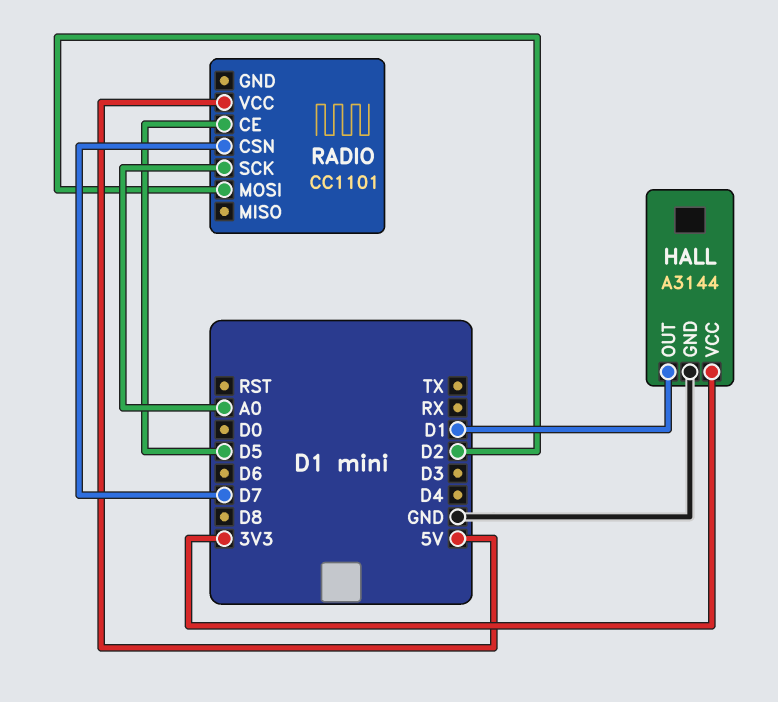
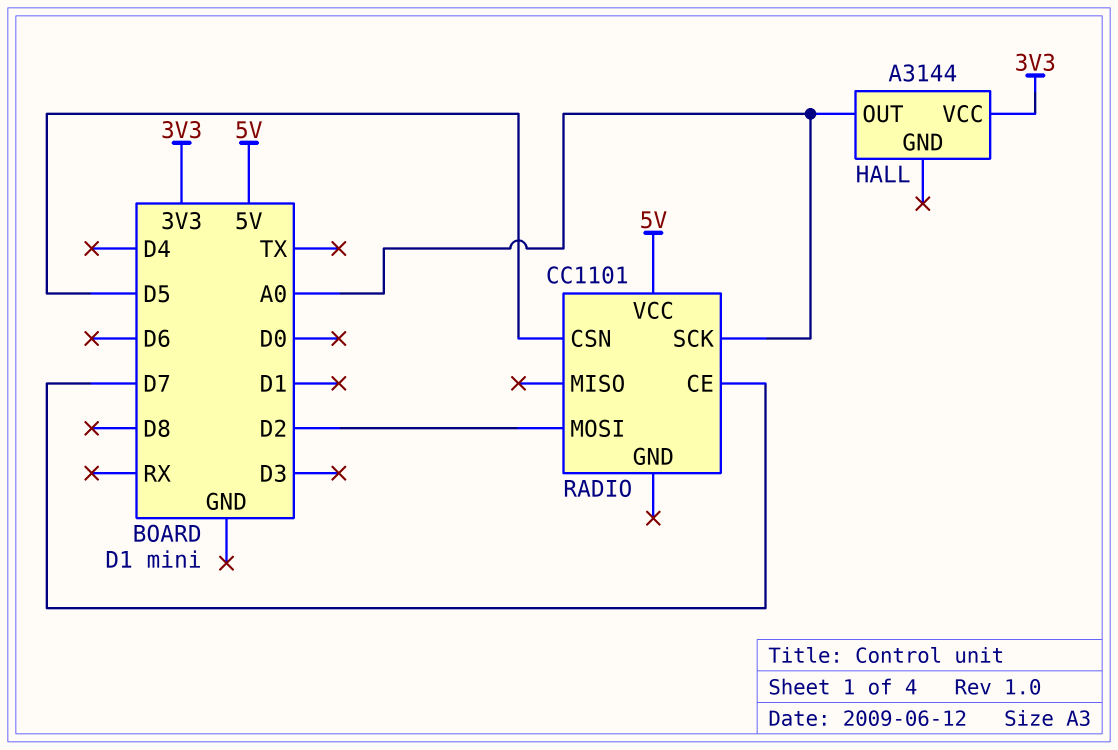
HALL pin GND: GND -> none
HALL pin OUT: D1 -> A0
RADIO pin CE: D5 -> D7
RADIO pin CSN: D7 -> D5

